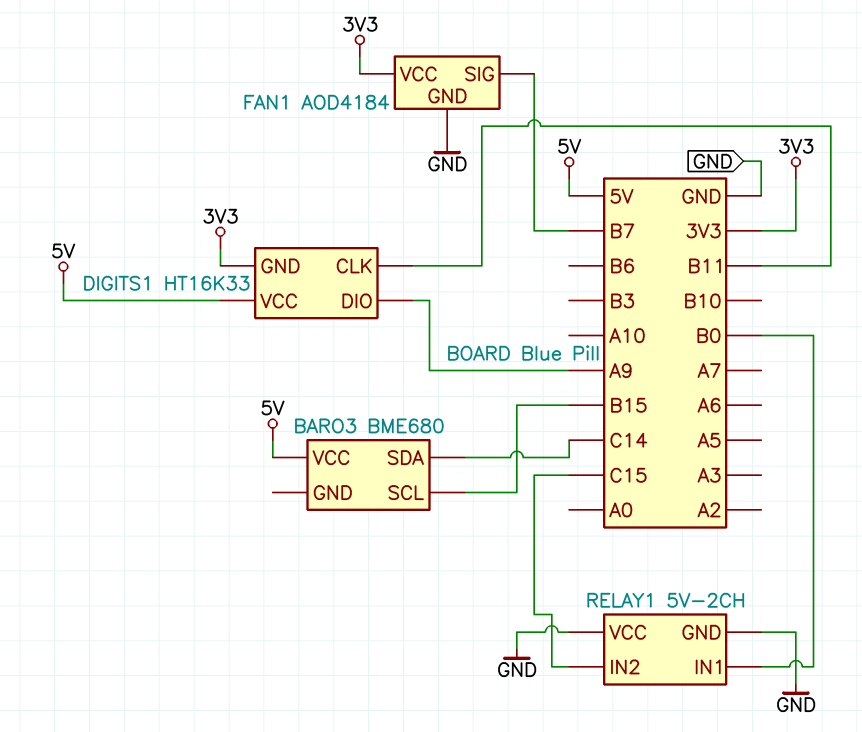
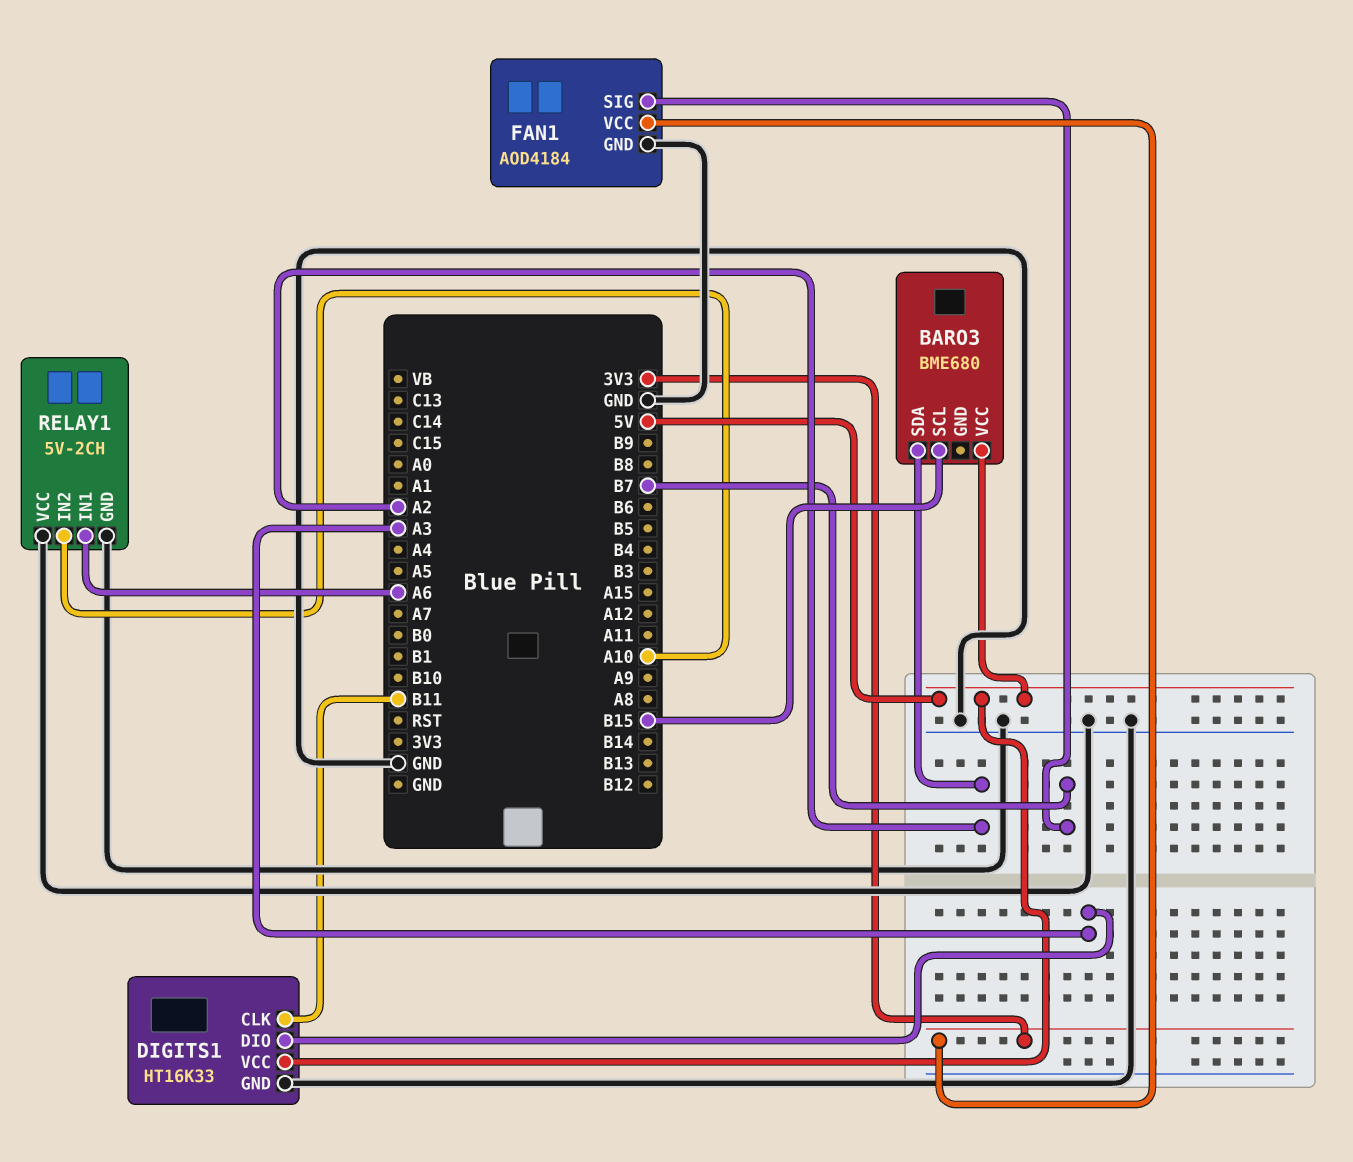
BARO3 pin SDA: C14 -> A2
DIGITS1 pin DIO: A9 -> A3
DIGITS1 pin GND: 3V3 -> GND
RELAY1 pin IN1: B0 -> A6
RELAY1 pin IN2: C15 -> A10

